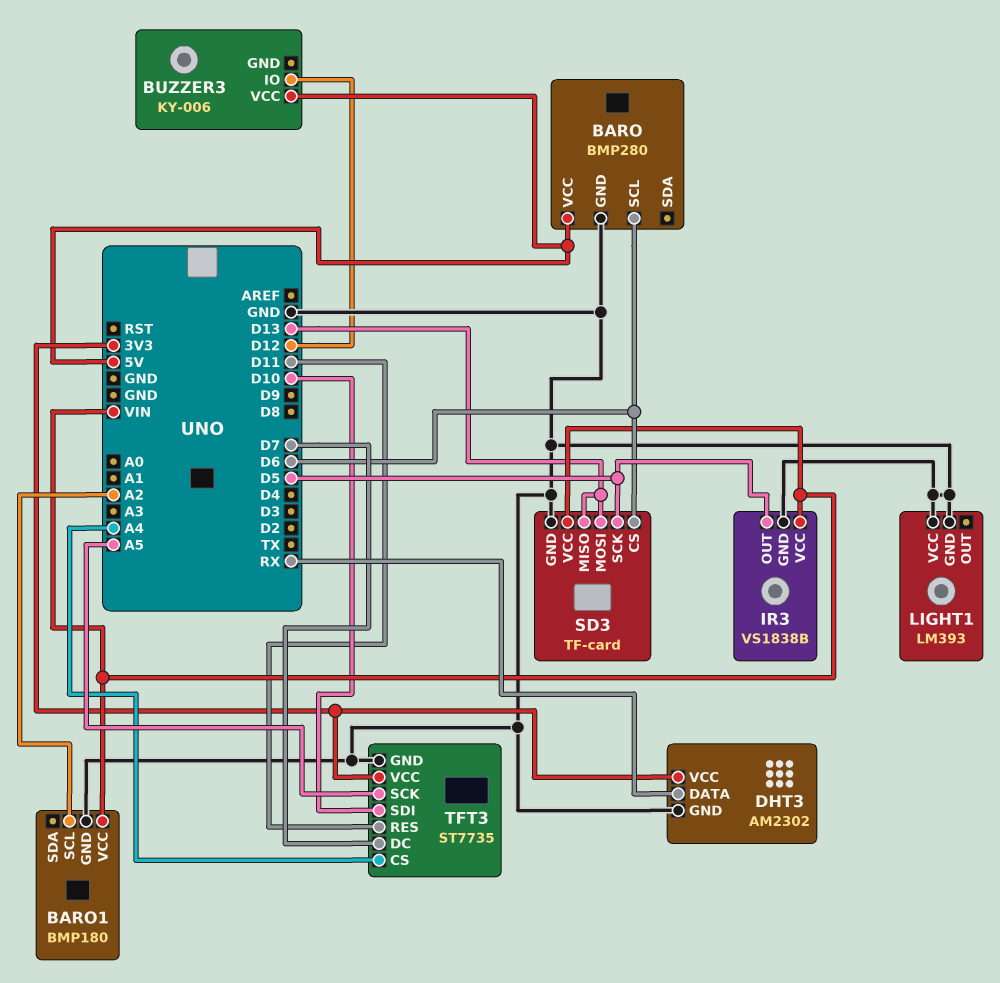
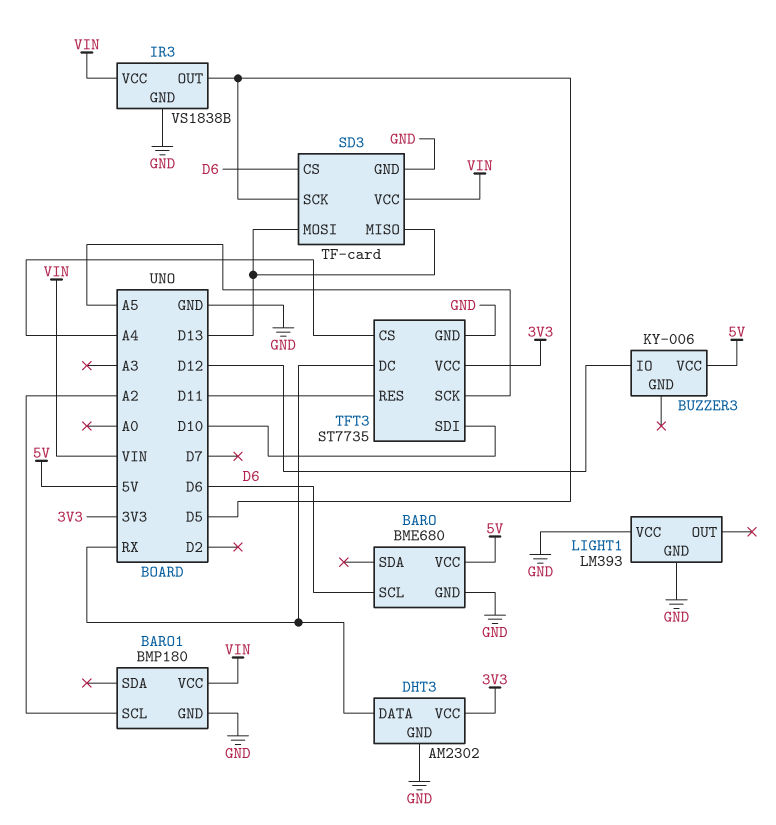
BARO: BMP280 -> BME680
TFT3 pin DC: D7 -> RX

